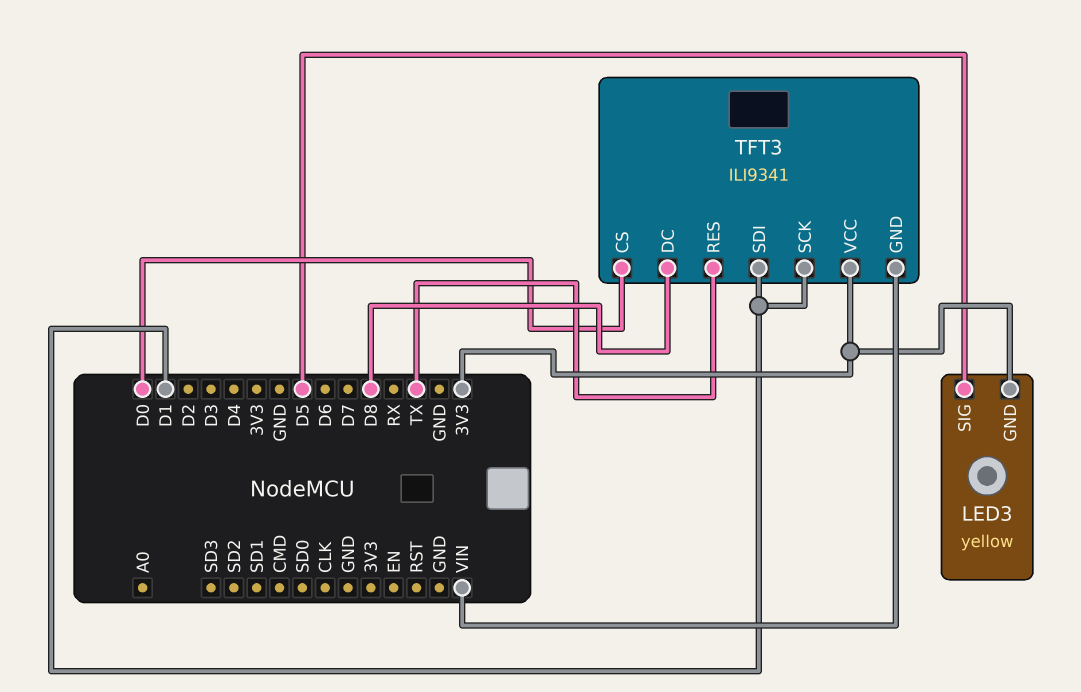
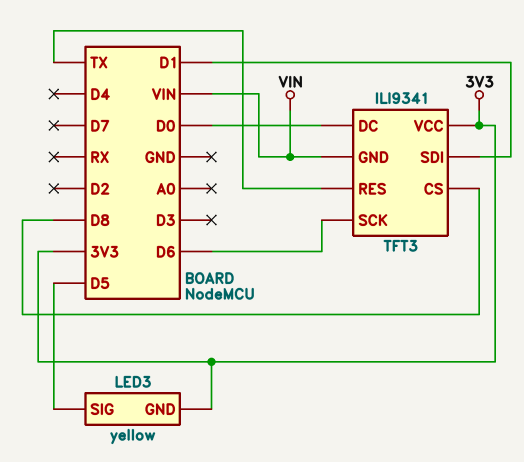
TFT3 pin CS: D0 -> D8
TFT3 pin DC: D8 -> D0
TFT3 pin SCK: D1 -> D6

